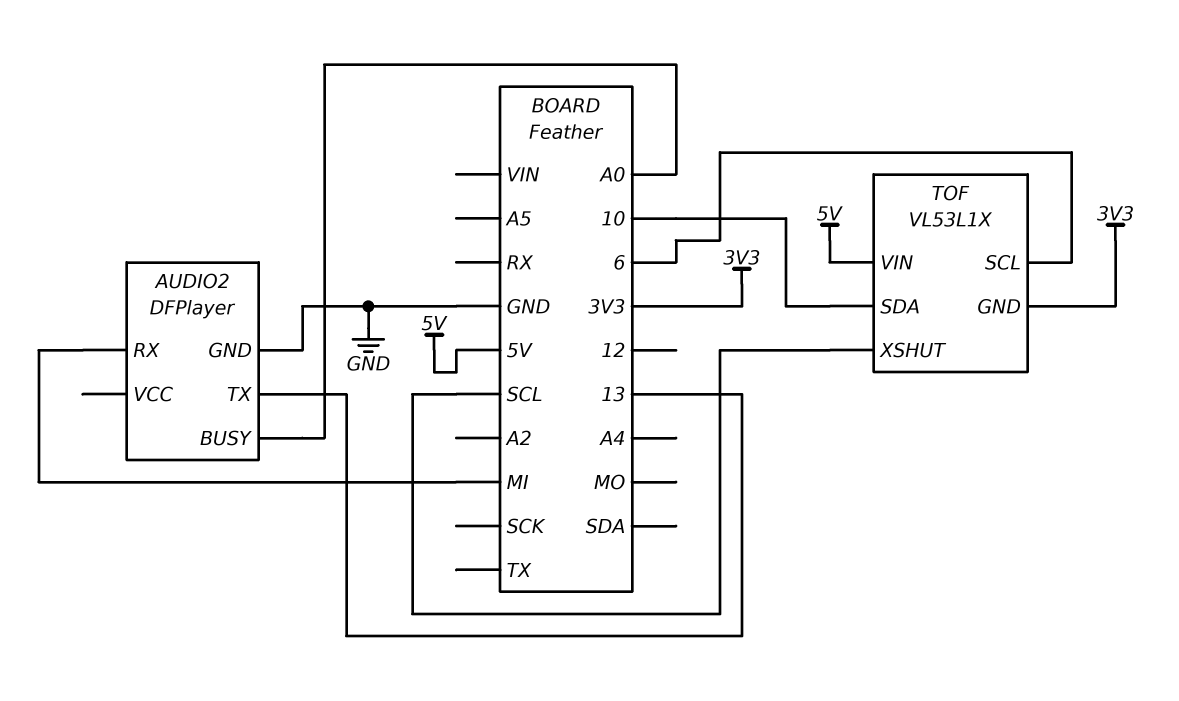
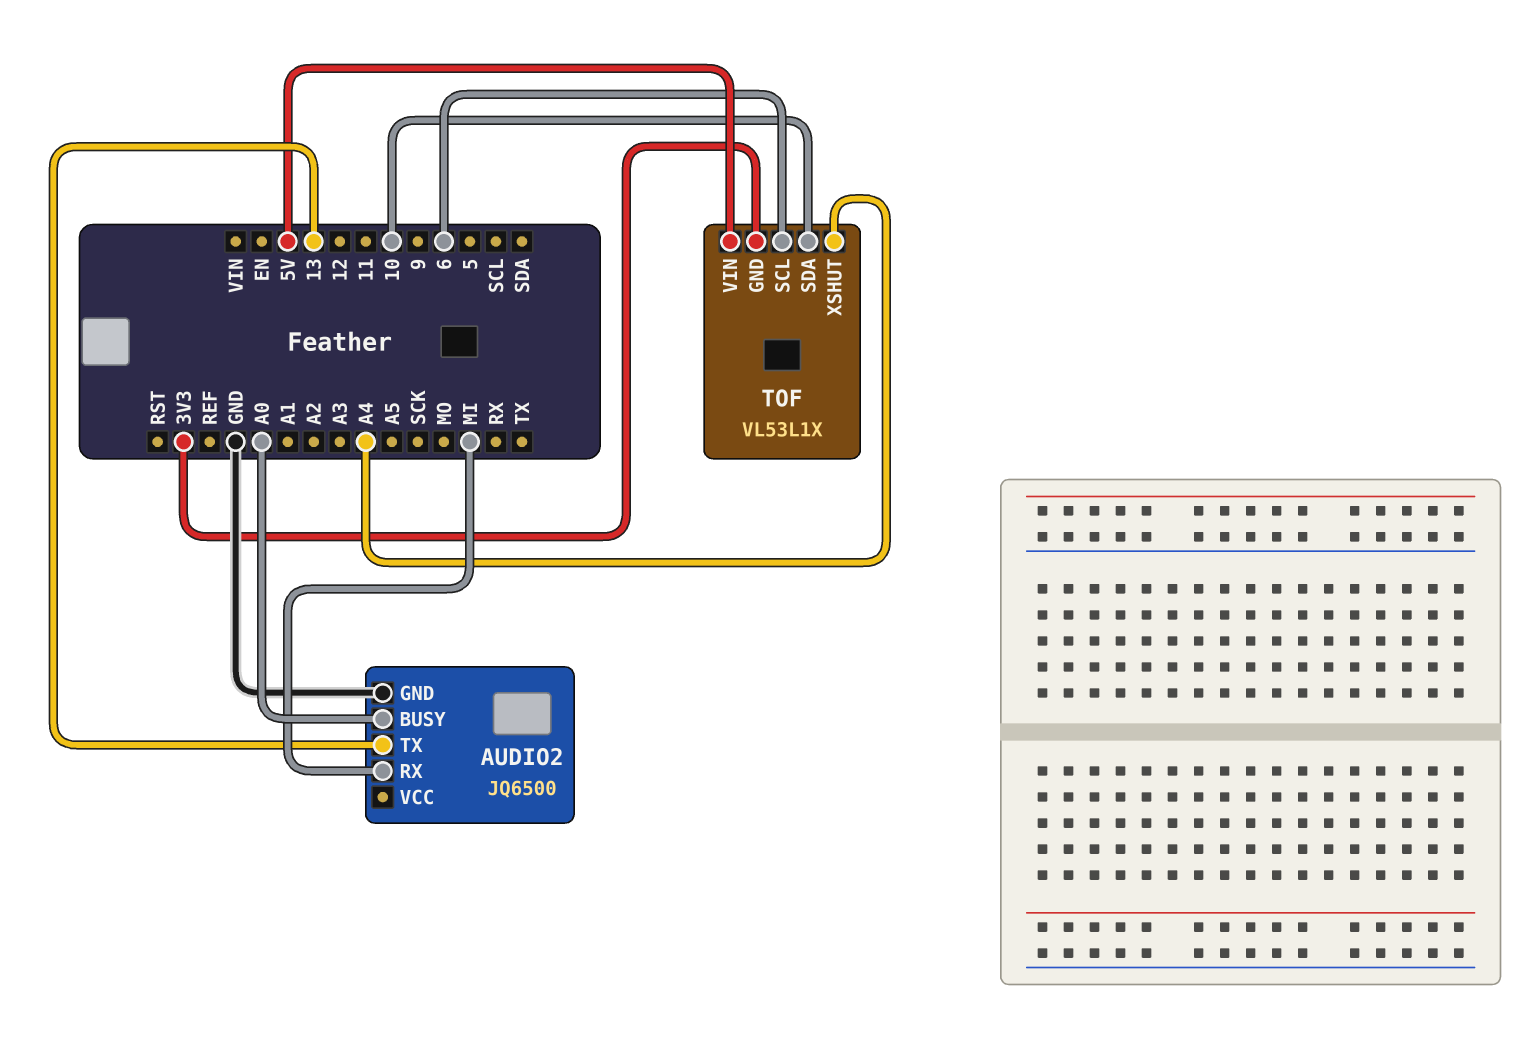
AUDIO2: DFPlayer -> JQ6500
TOF pin XSHUT: SCL -> A4

